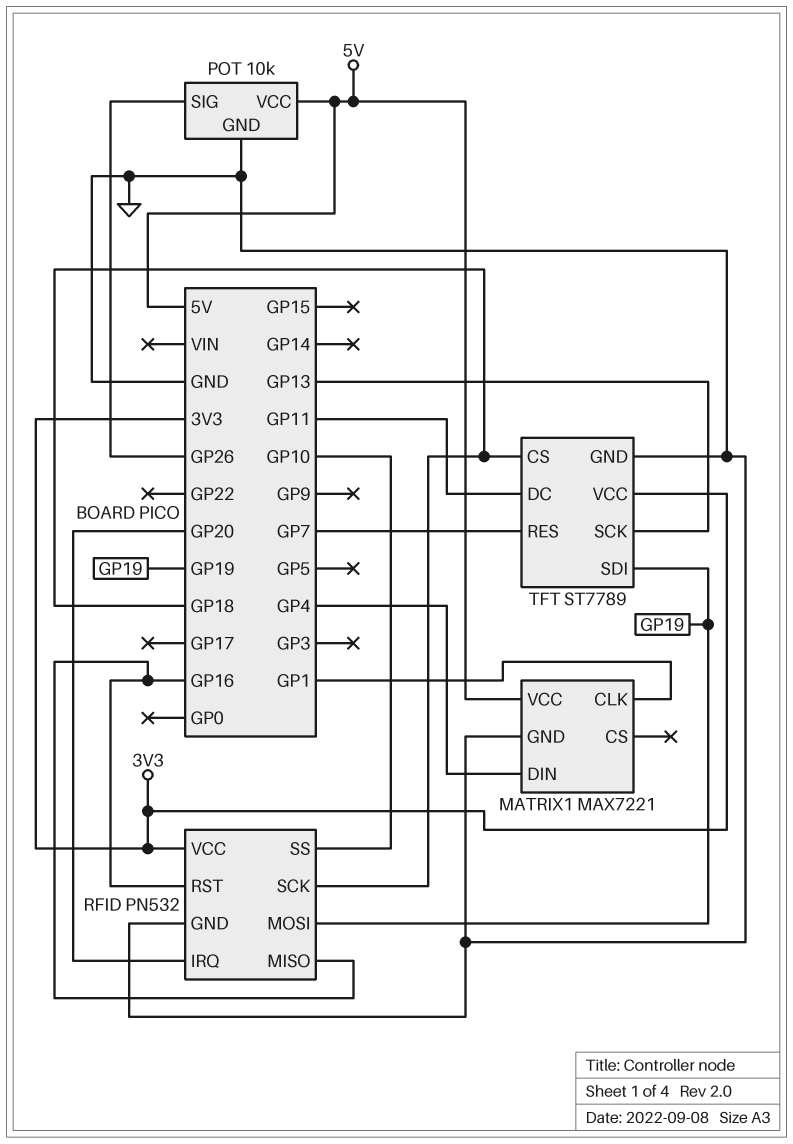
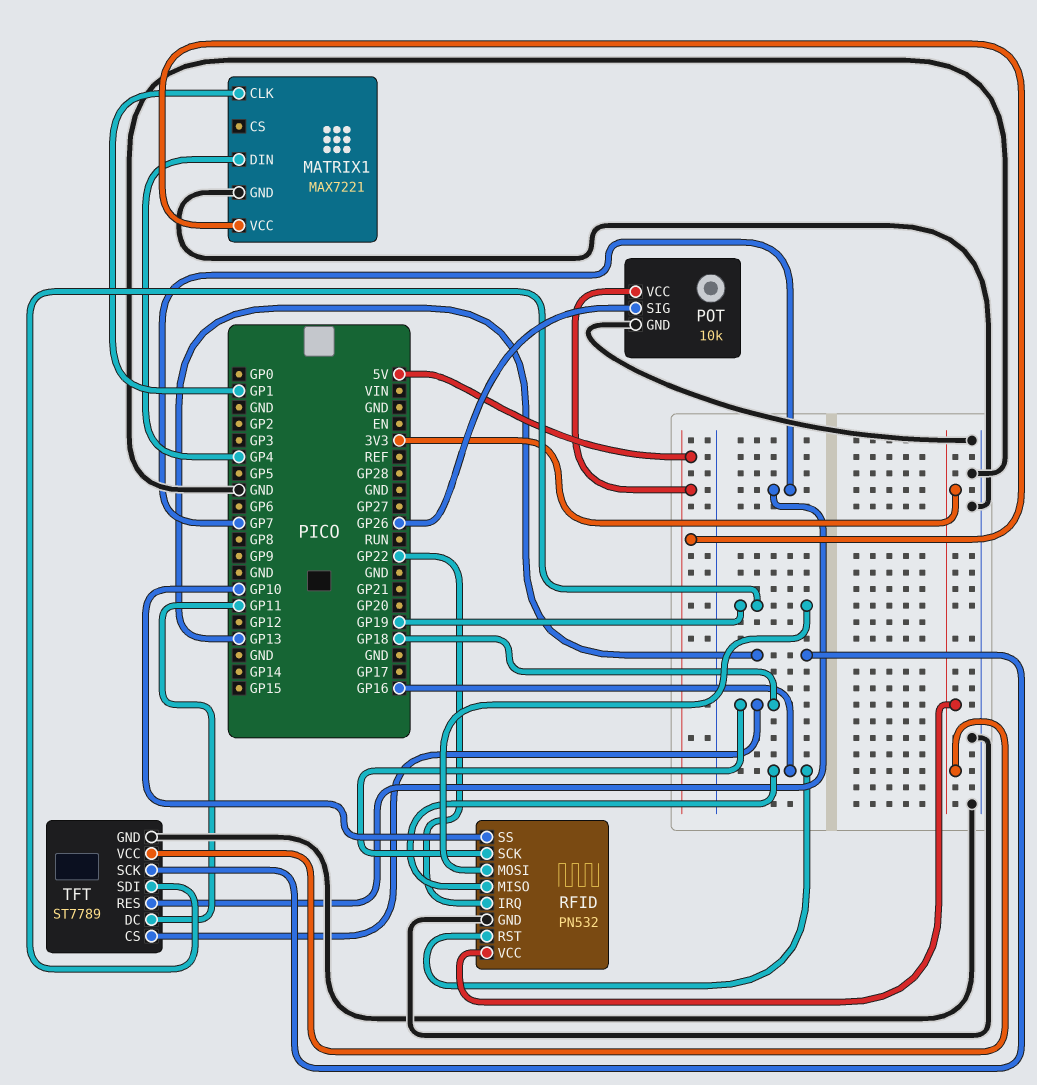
RFID pin IRQ: GP20 -> GP22

